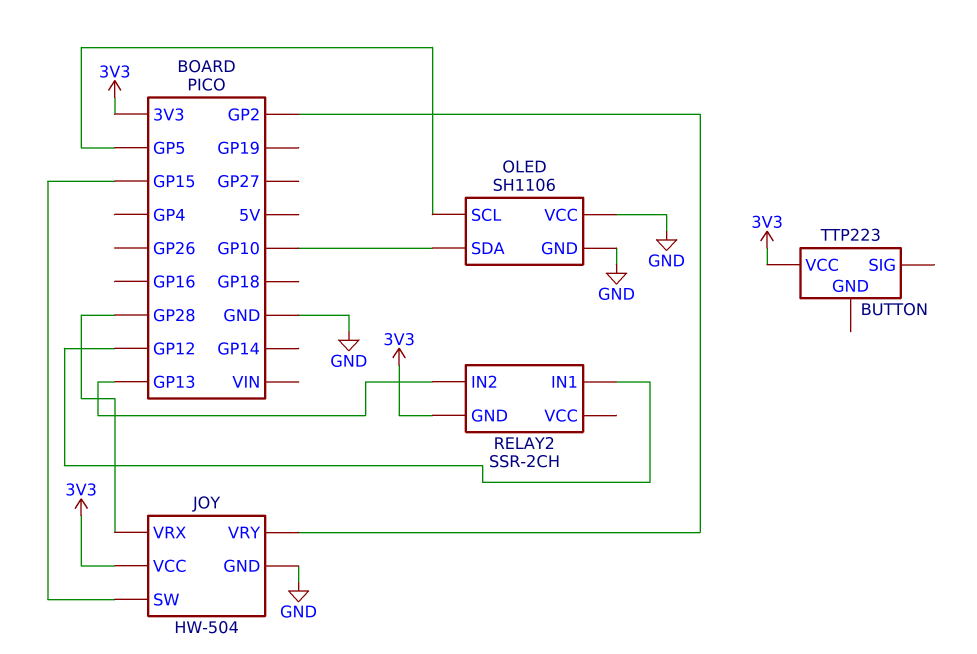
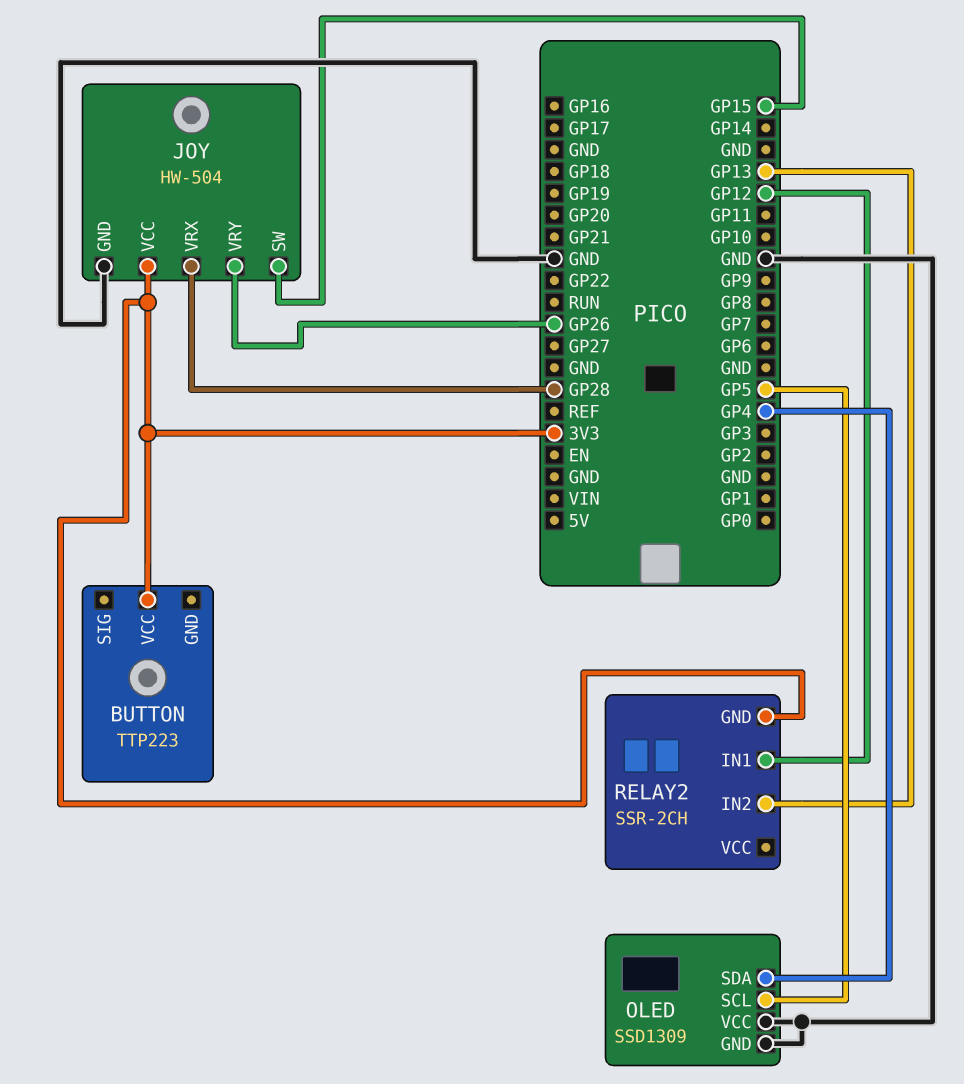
JOY pin VRY: GP2 -> GP26
OLED: SH1106 -> SSD1309
OLED pin SDA: GP10 -> GP4

